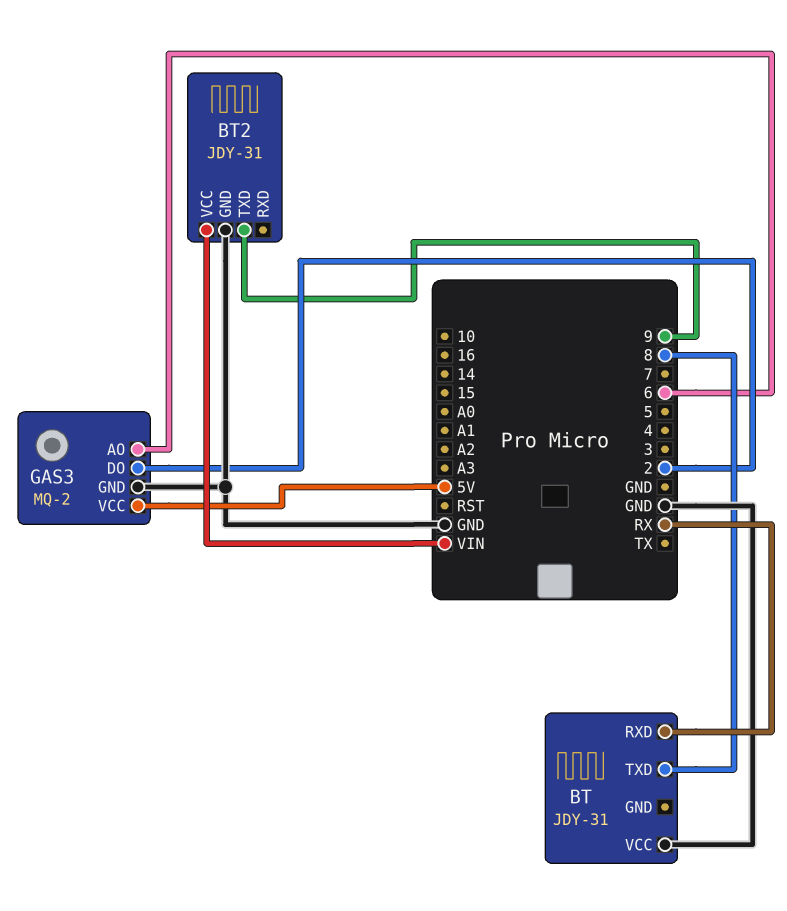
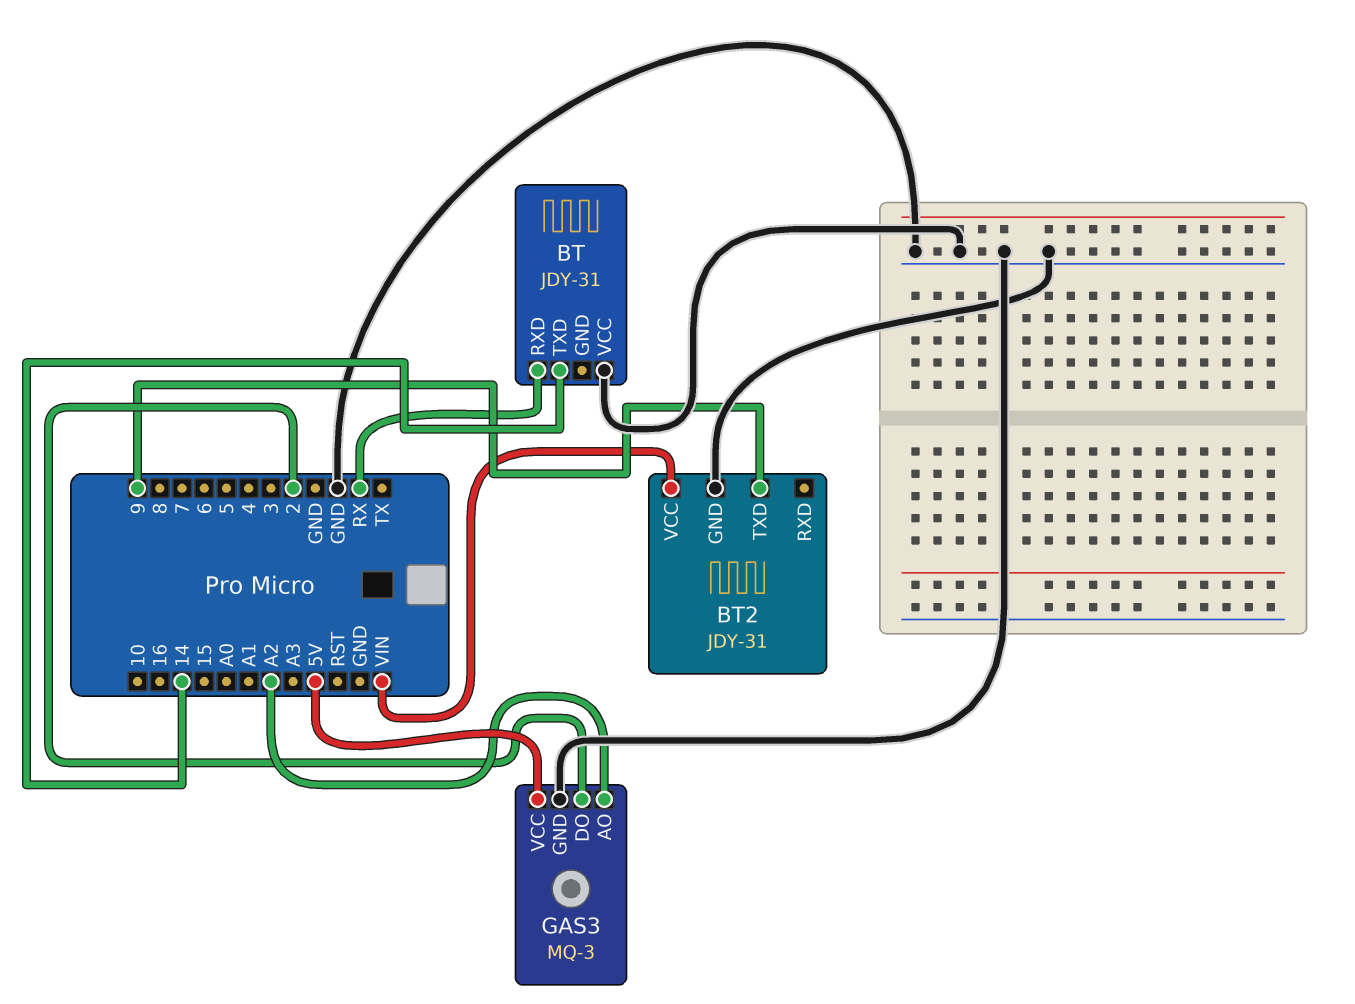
BT pin TXD: 8 -> 14
GAS3: MQ-2 -> MQ-3
GAS3 pin AO: 6 -> A2

